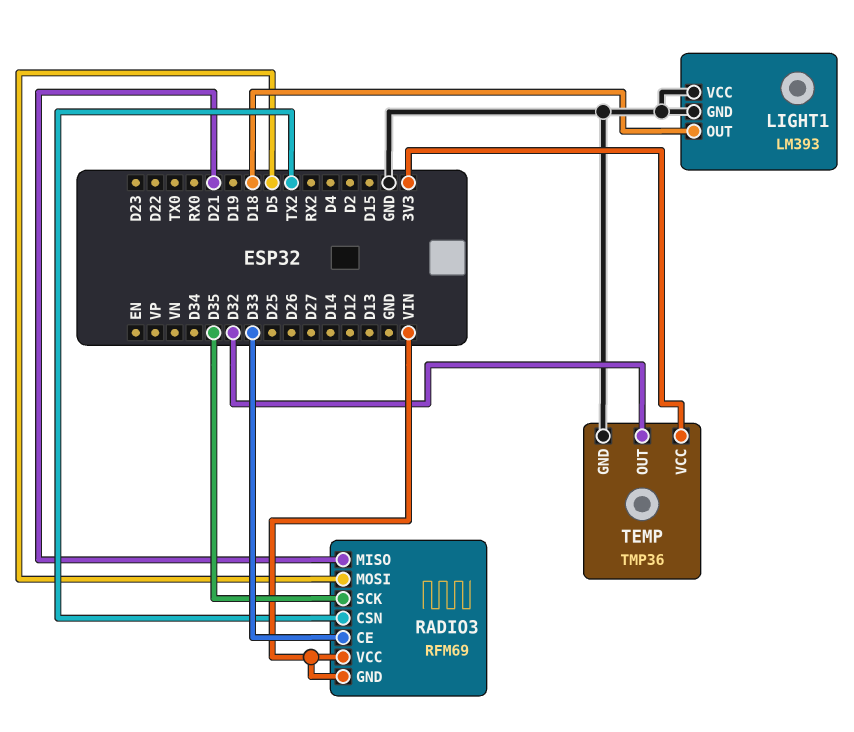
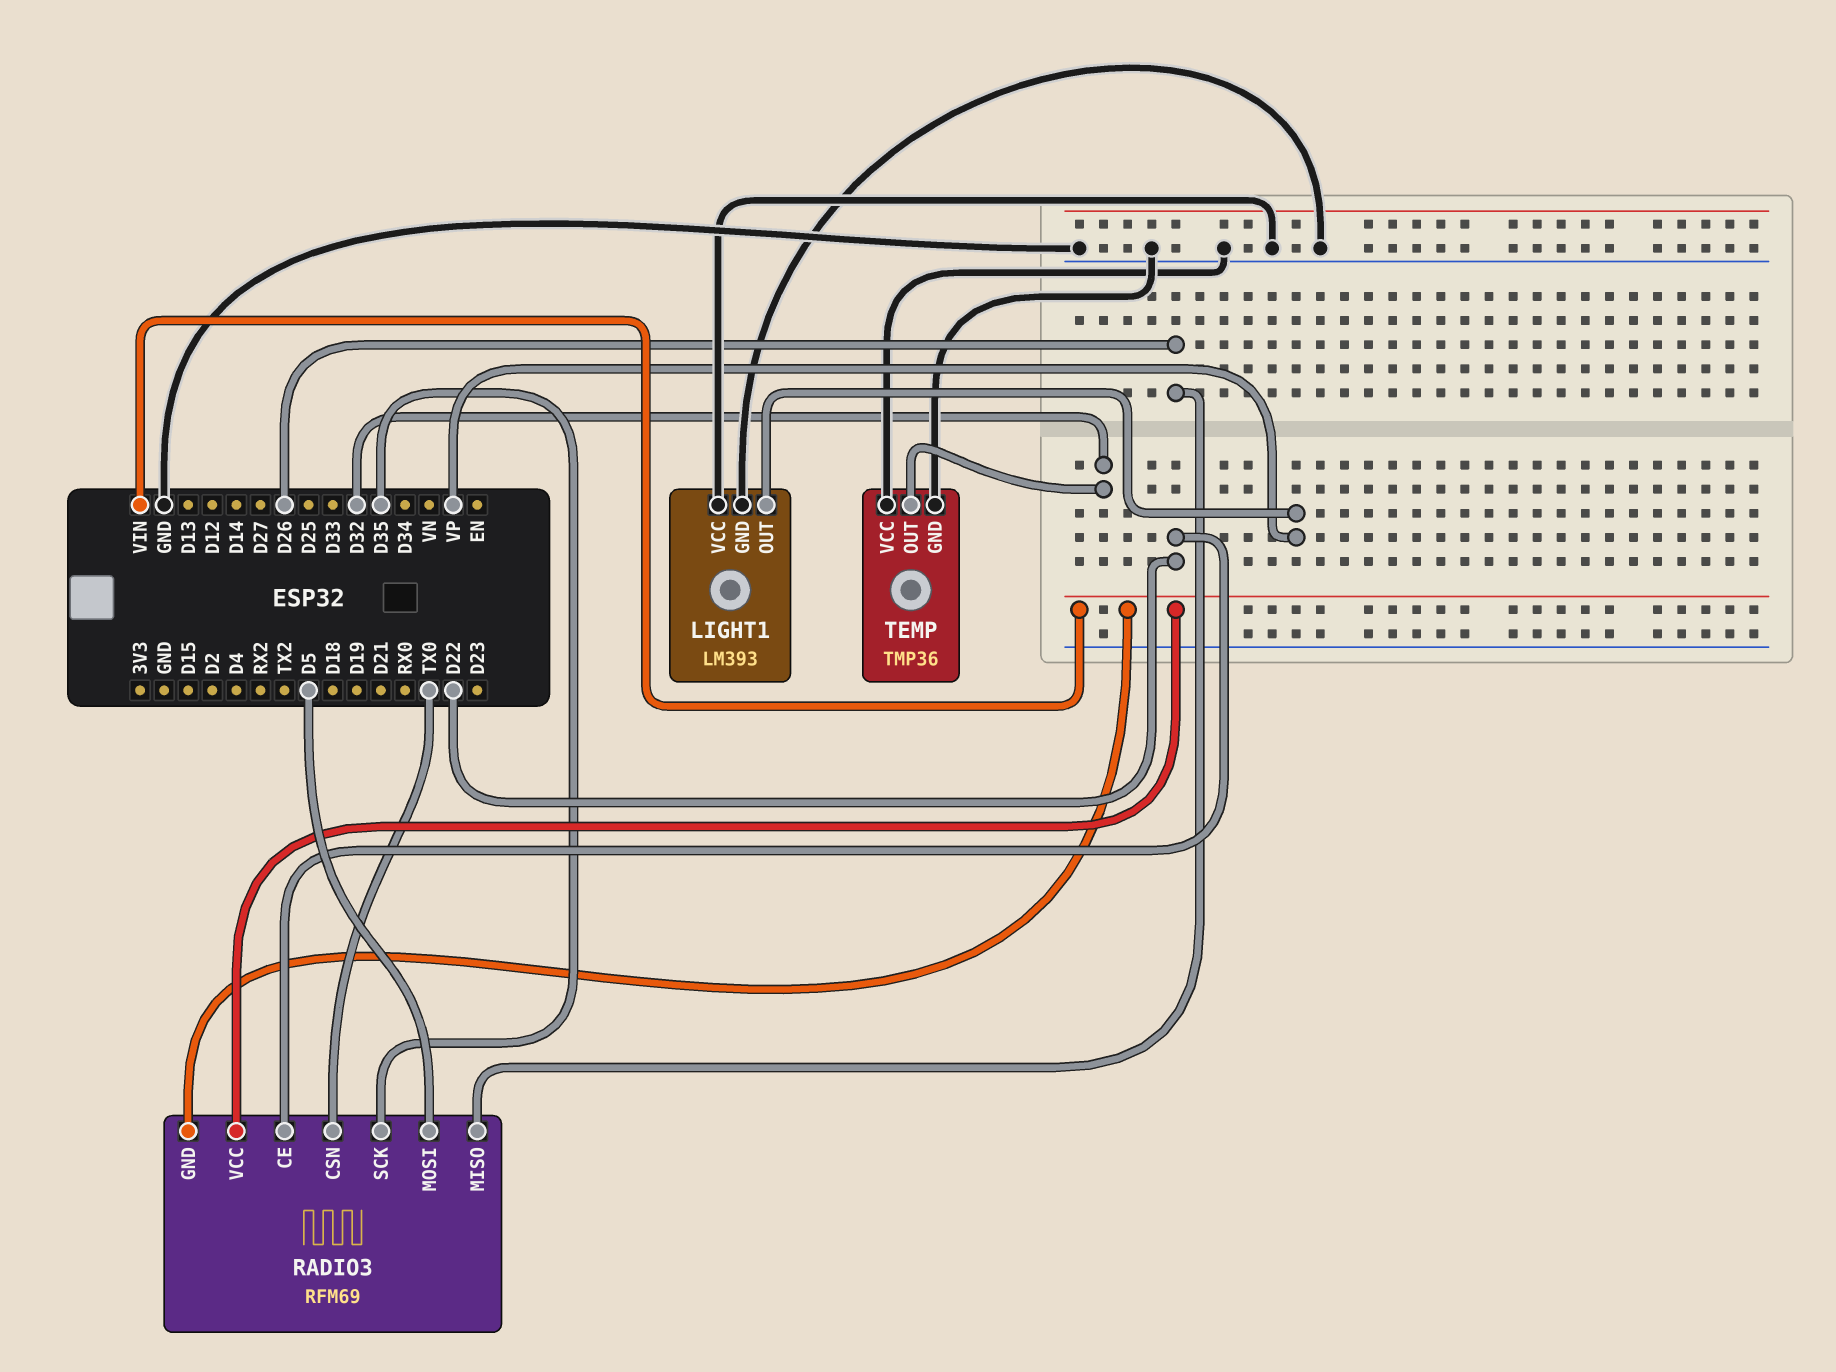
LIGHT1 pin OUT: D18 -> VP
RADIO3 pin CE: D33 -> D22
RADIO3 pin CSN: TX2 -> TX0
RADIO3 pin MISO: D21 -> D26
TEMP pin VCC: 3V3 -> GND

